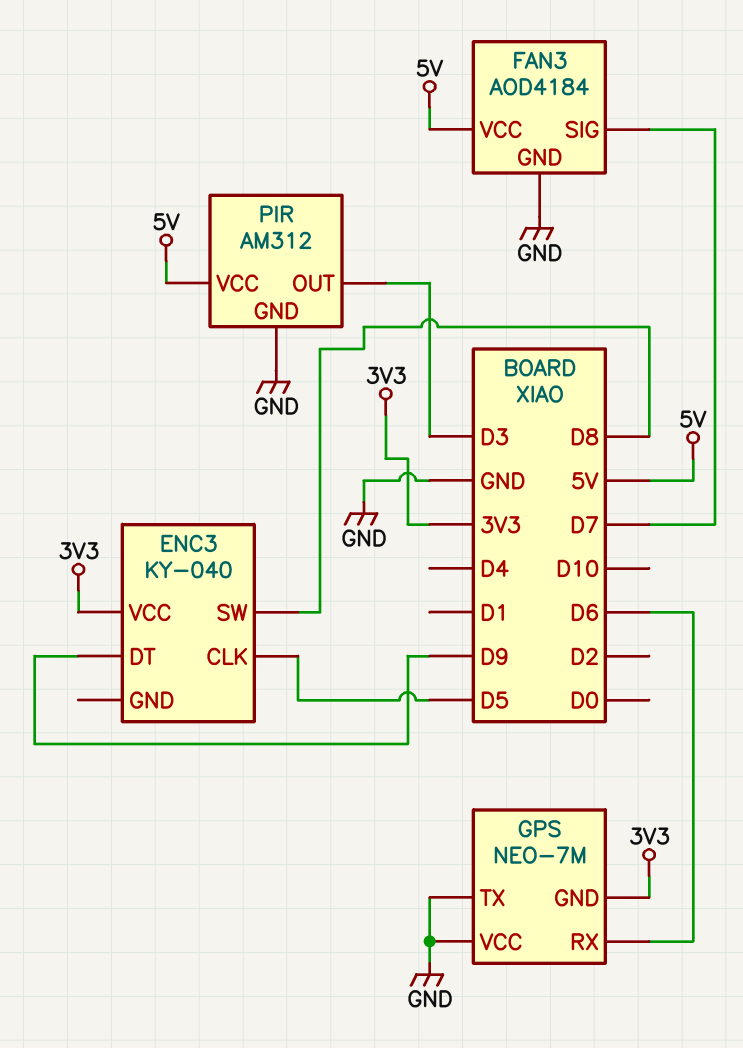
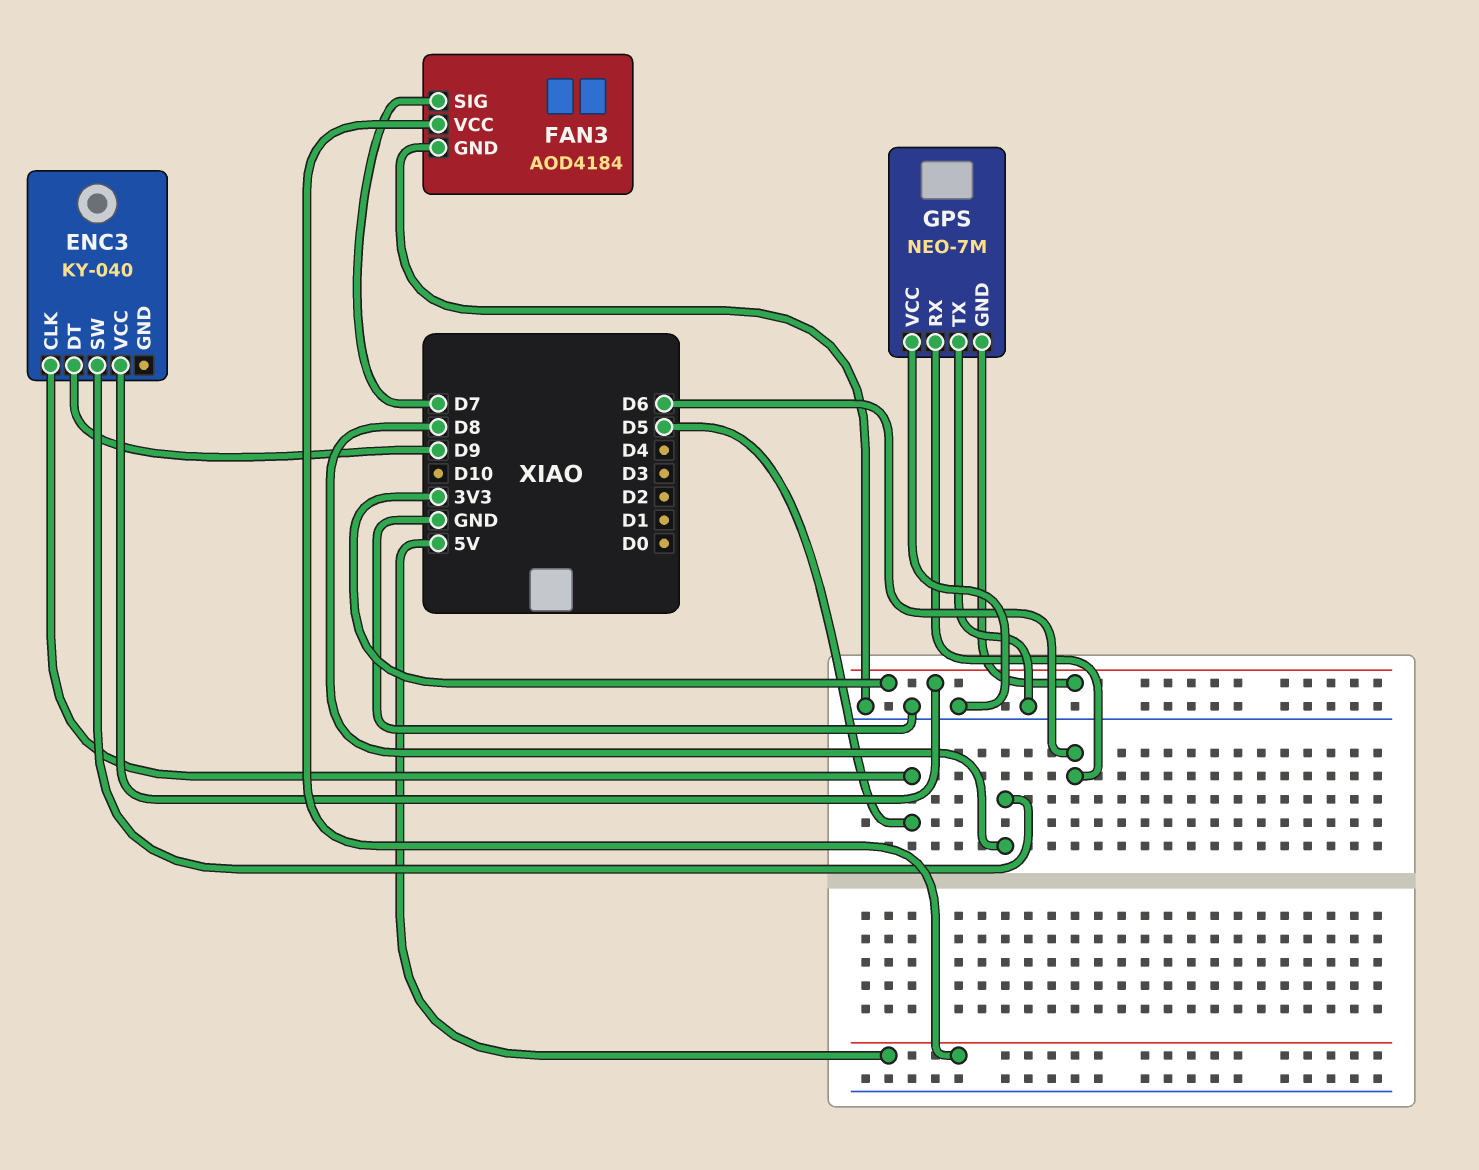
PIR: AM312 -> none
PIR pin GND: GND -> none
PIR pin OUT: D3 -> none
PIR pin VCC: 5V -> none

